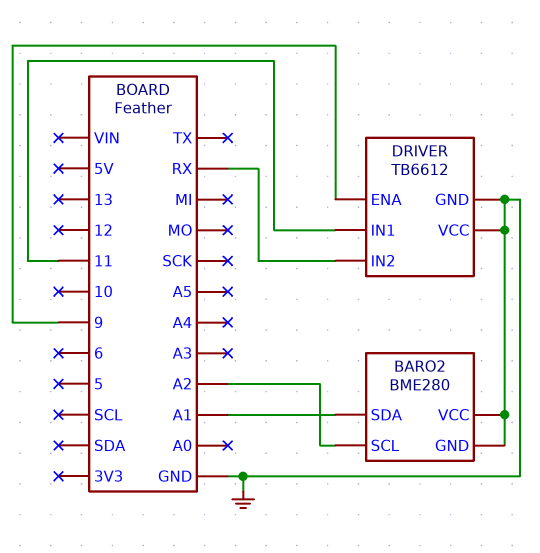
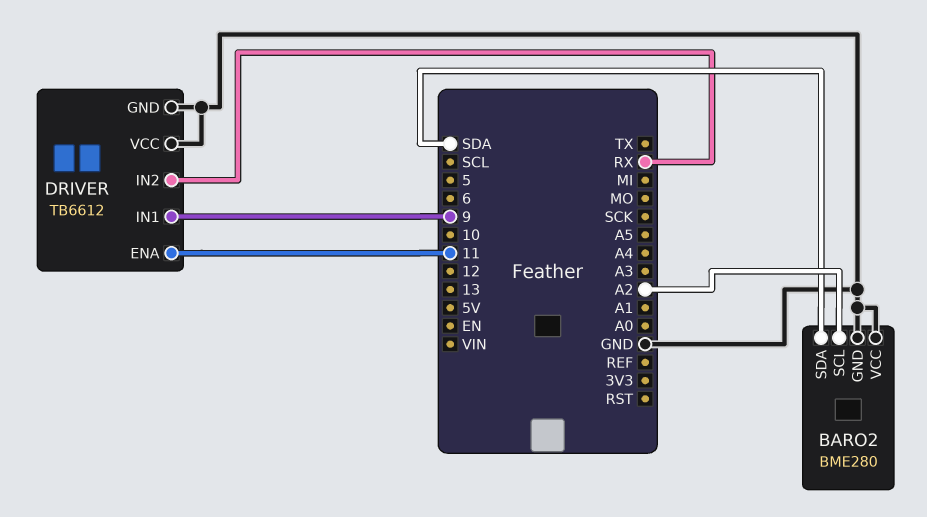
BARO2 pin SDA: A1 -> SDA
DRIVER pin ENA: 9 -> 11
DRIVER pin IN1: 11 -> 9

